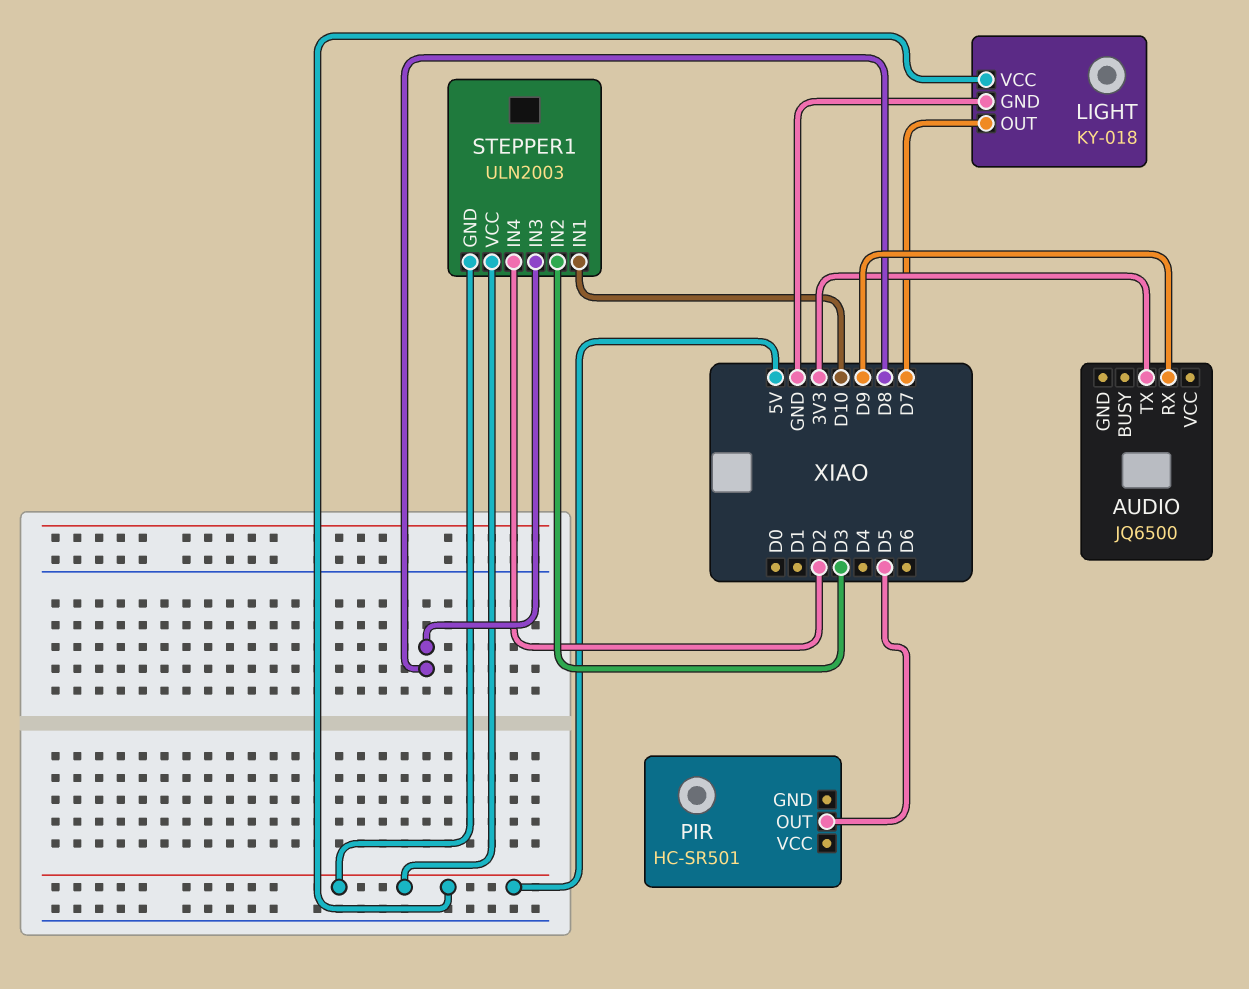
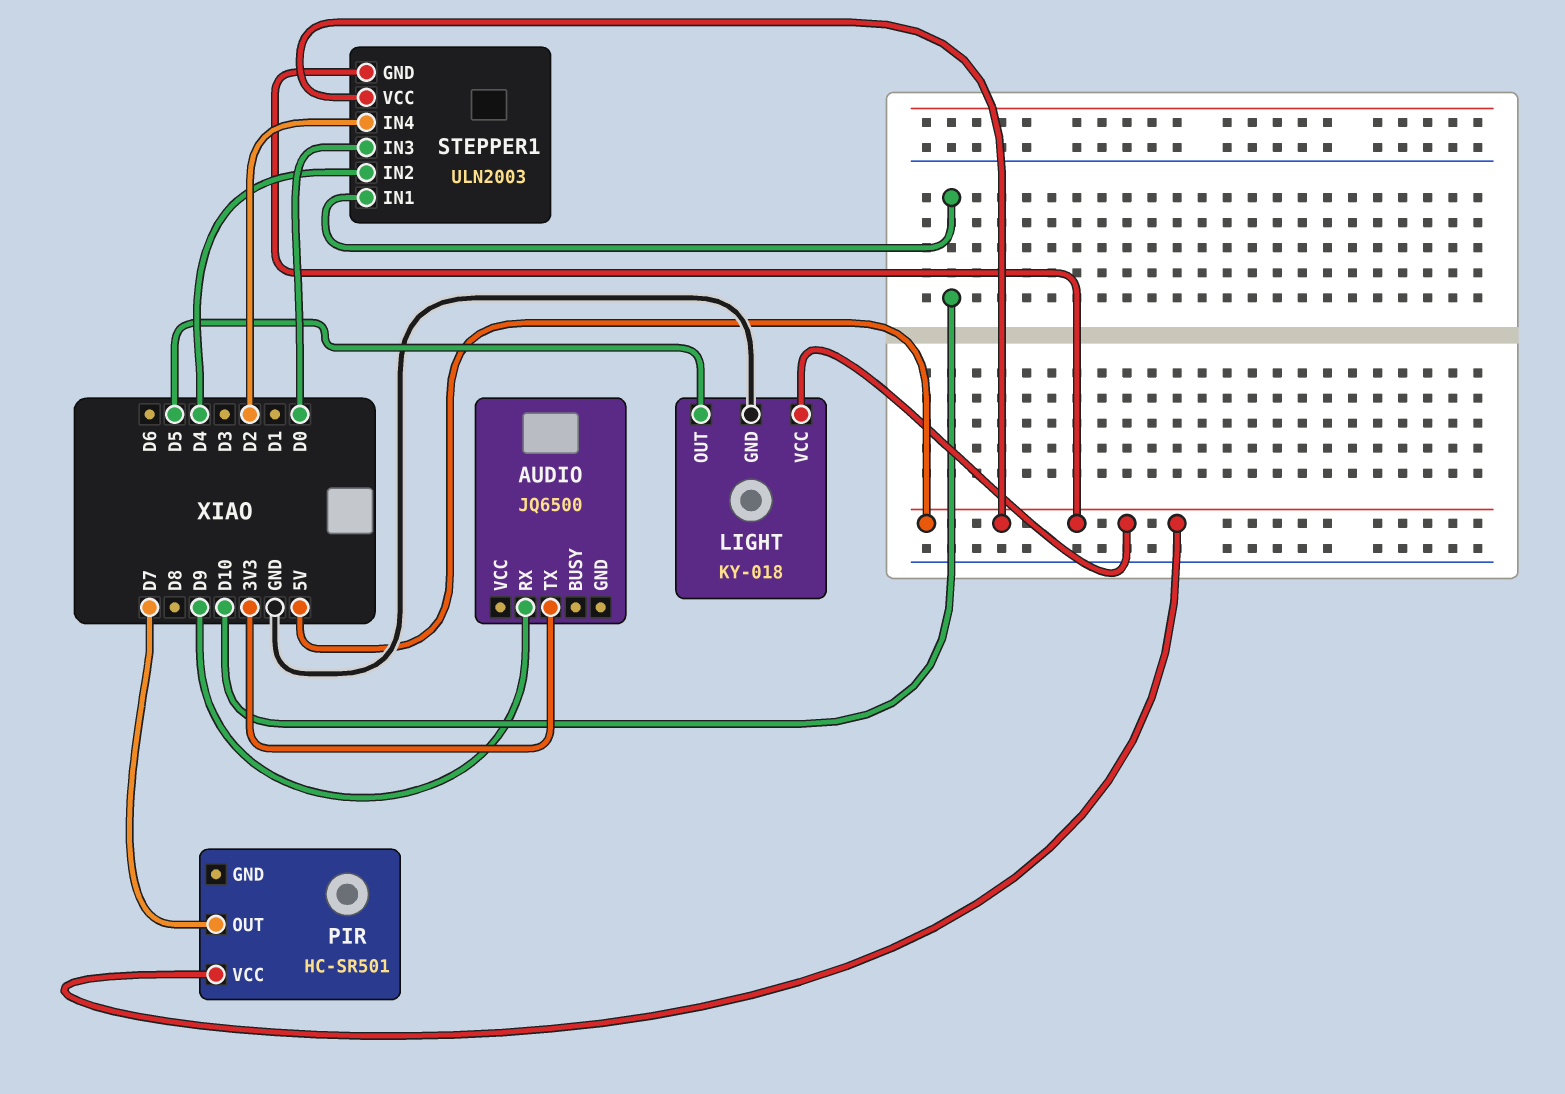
LIGHT pin OUT: D7 -> D5
PIR pin OUT: D5 -> D7
PIR pin VCC: none -> 5V
STEPPER1 pin IN2: D3 -> D4
STEPPER1 pin IN3: D8 -> D0

